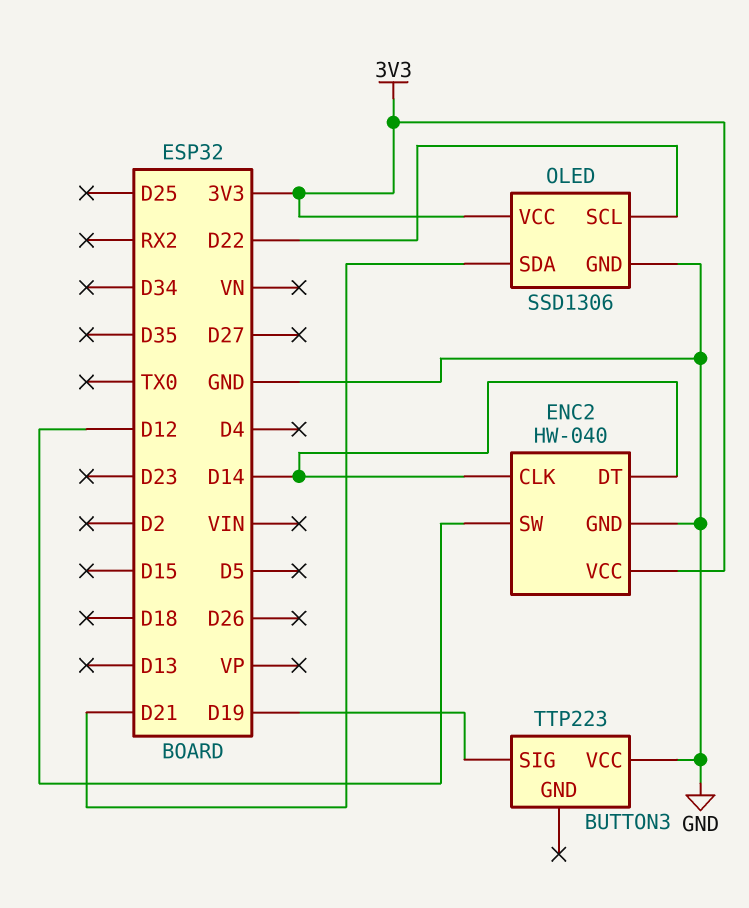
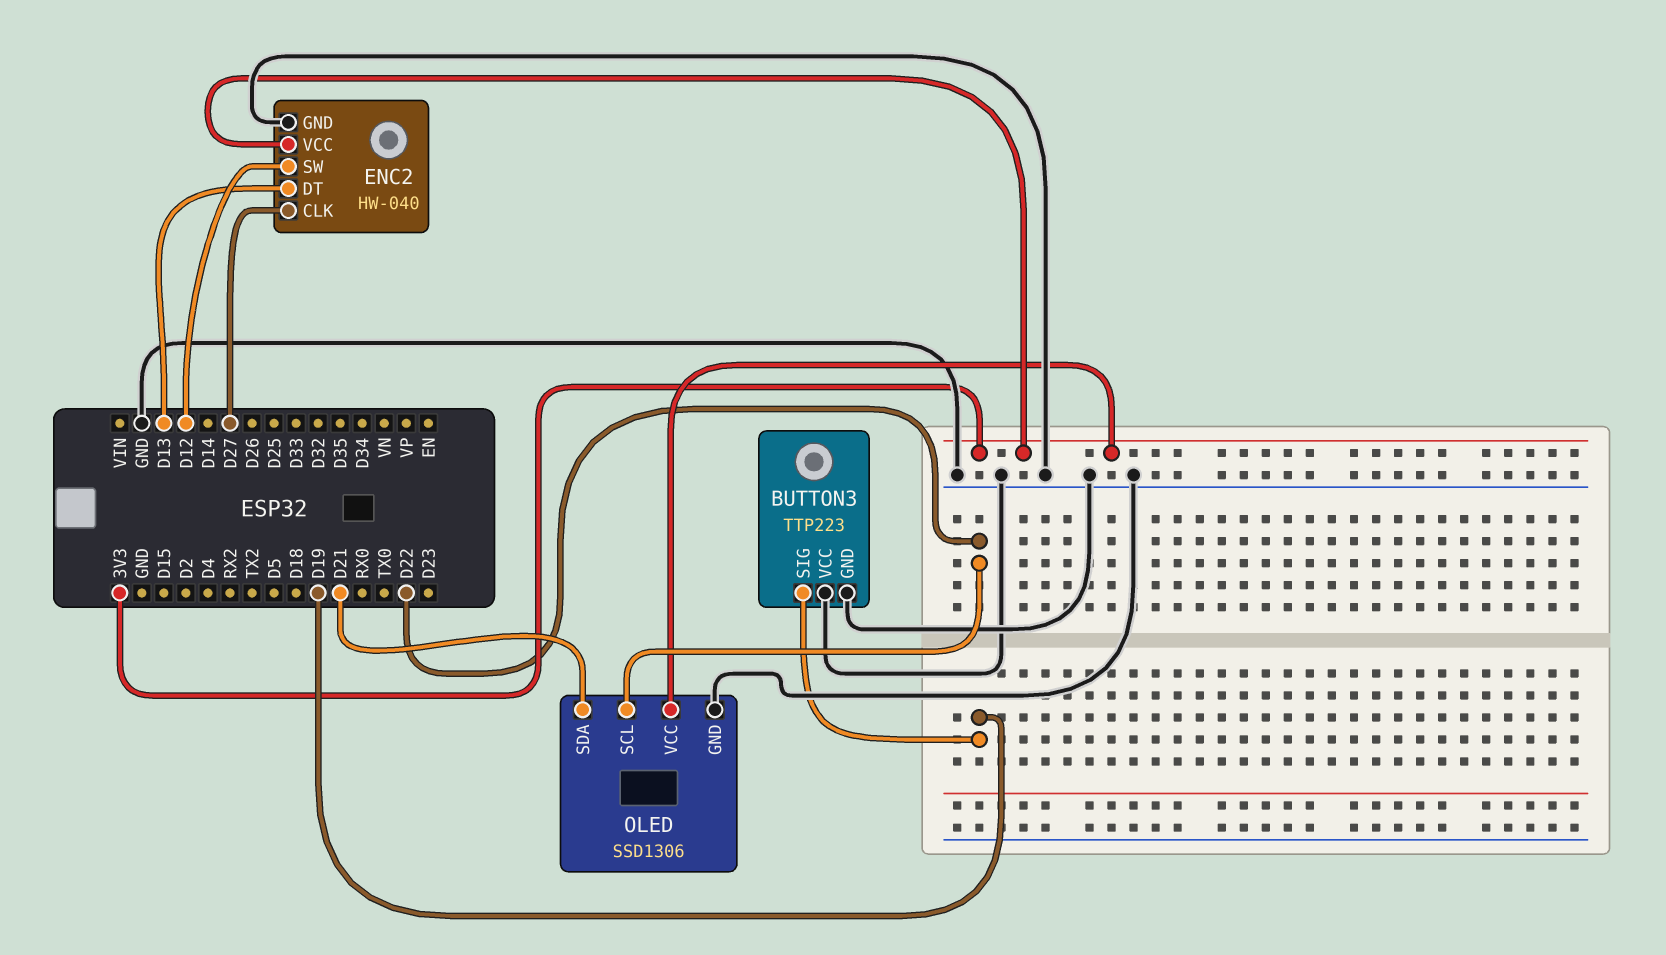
BUTTON3 pin GND: none -> GND
ENC2 pin CLK: D14 -> D27
ENC2 pin DT: D14 -> D13

